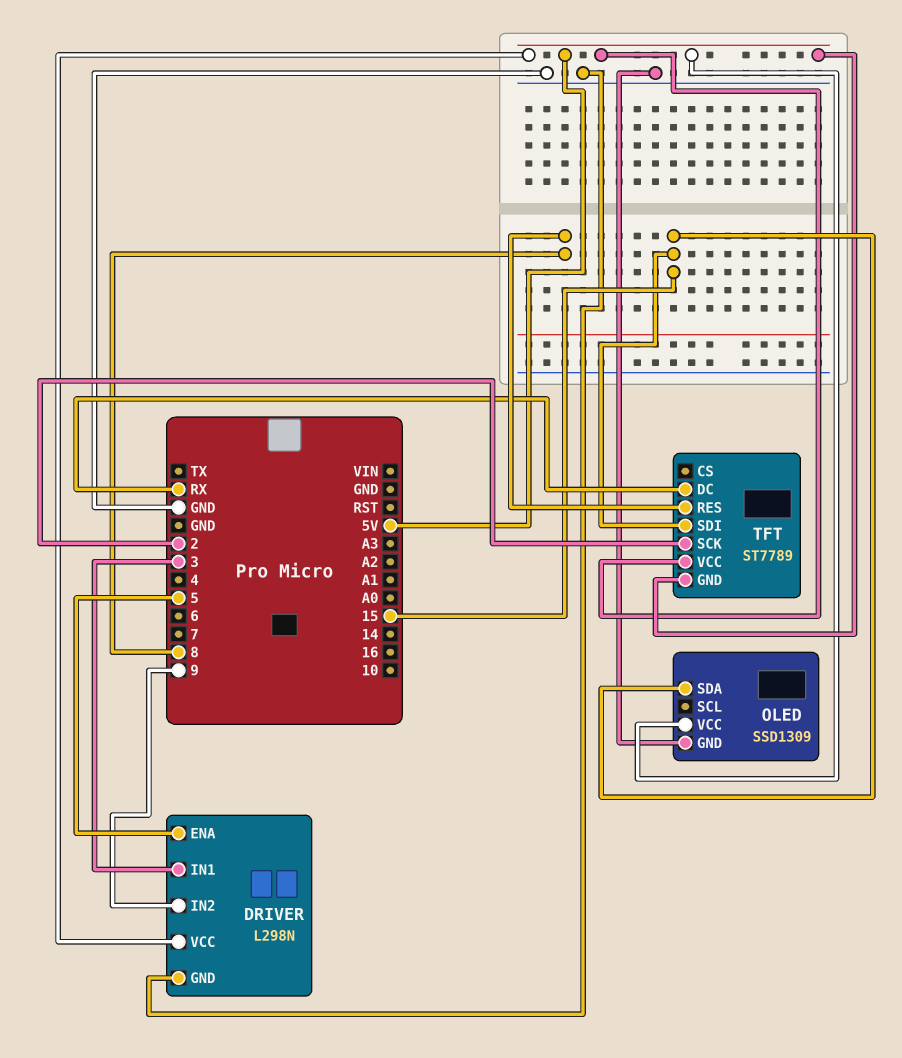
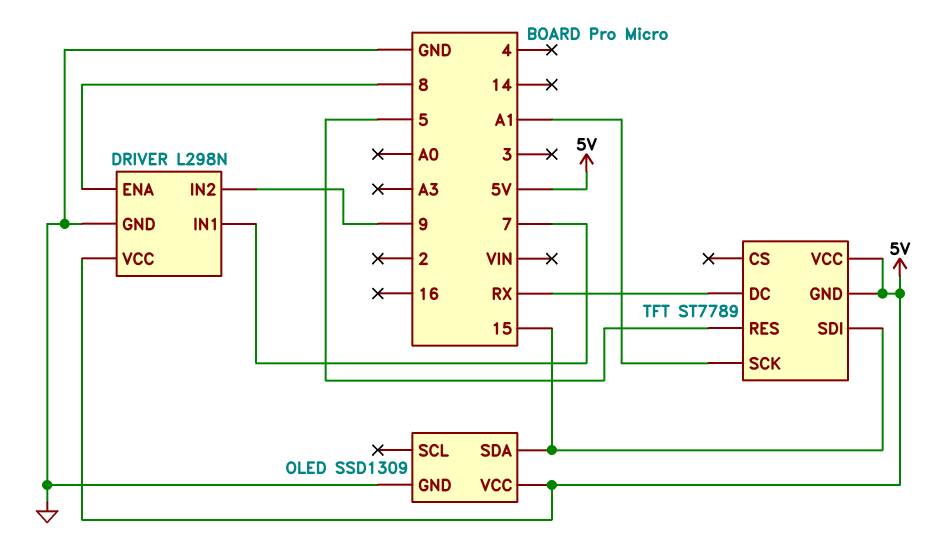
DRIVER pin ENA: 5 -> 8
DRIVER pin IN1: 3 -> 7
TFT pin RES: 8 -> 5
TFT pin SCK: 2 -> A1

